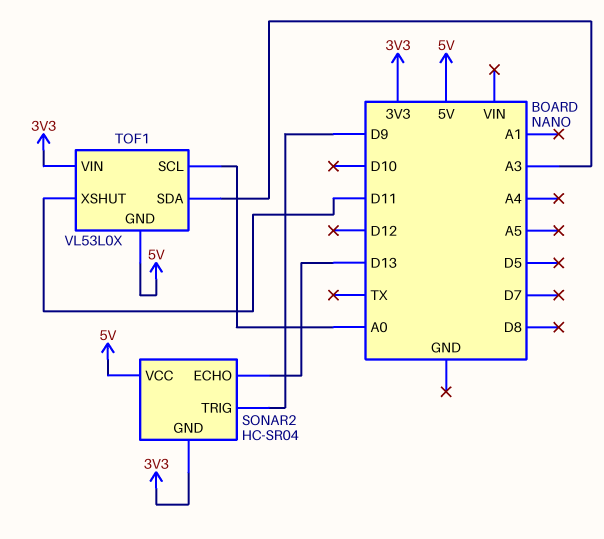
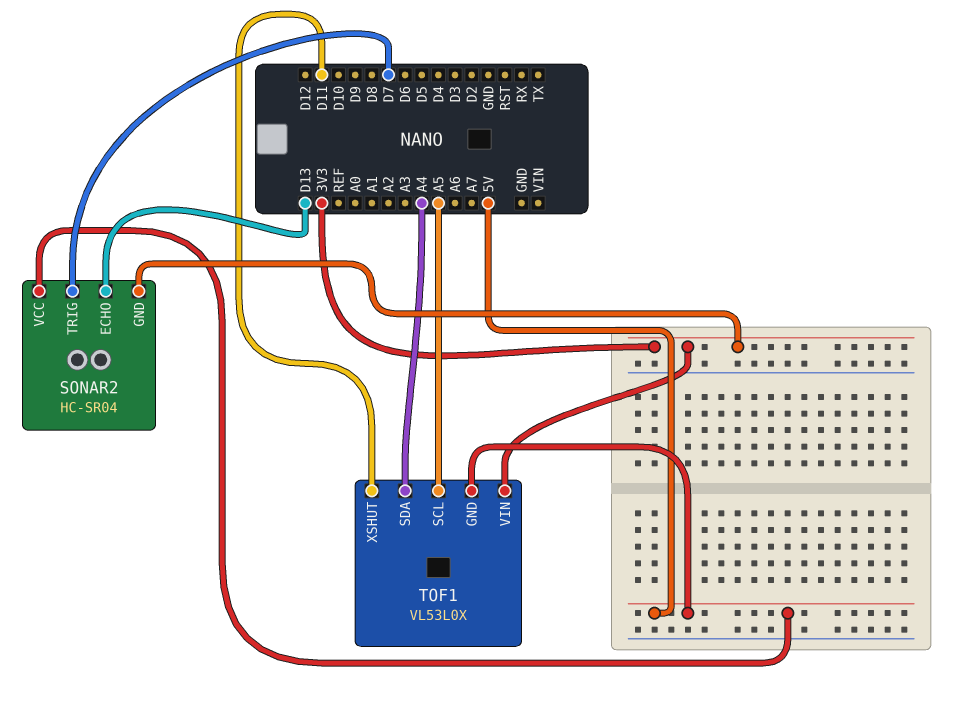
SONAR2 pin TRIG: D9 -> D7
TOF1 pin SCL: A0 -> A5
TOF1 pin SDA: A3 -> A4

